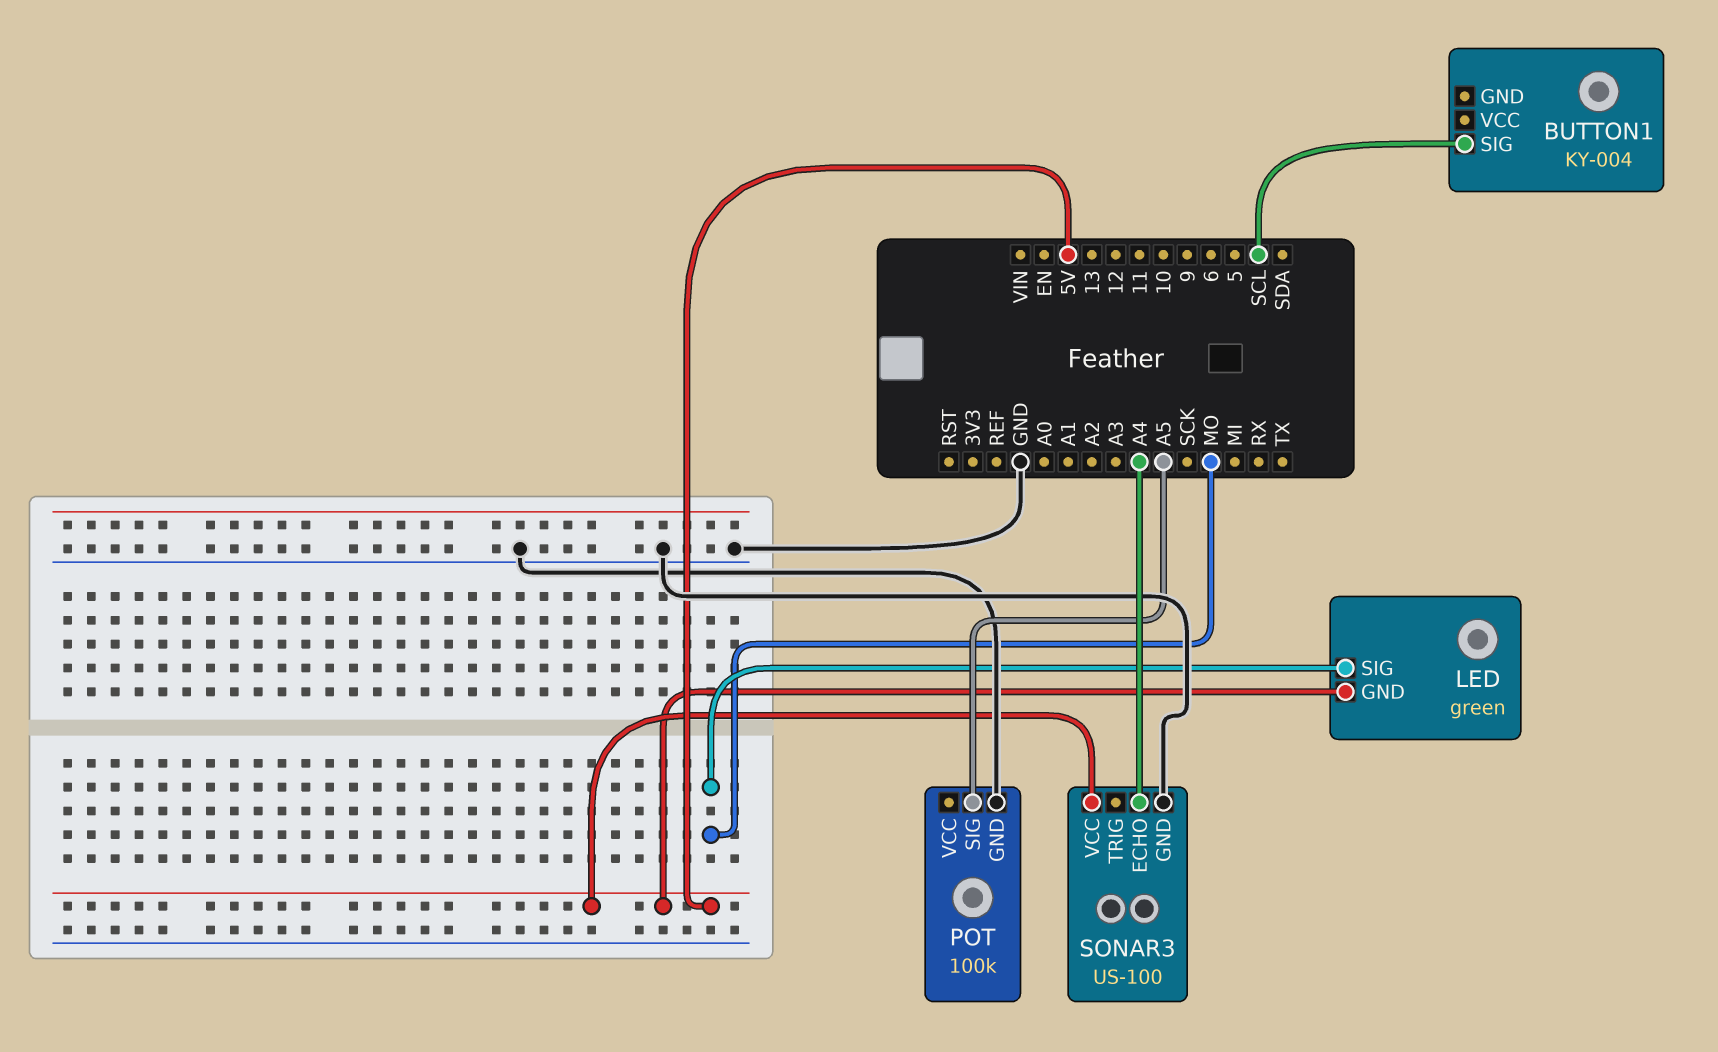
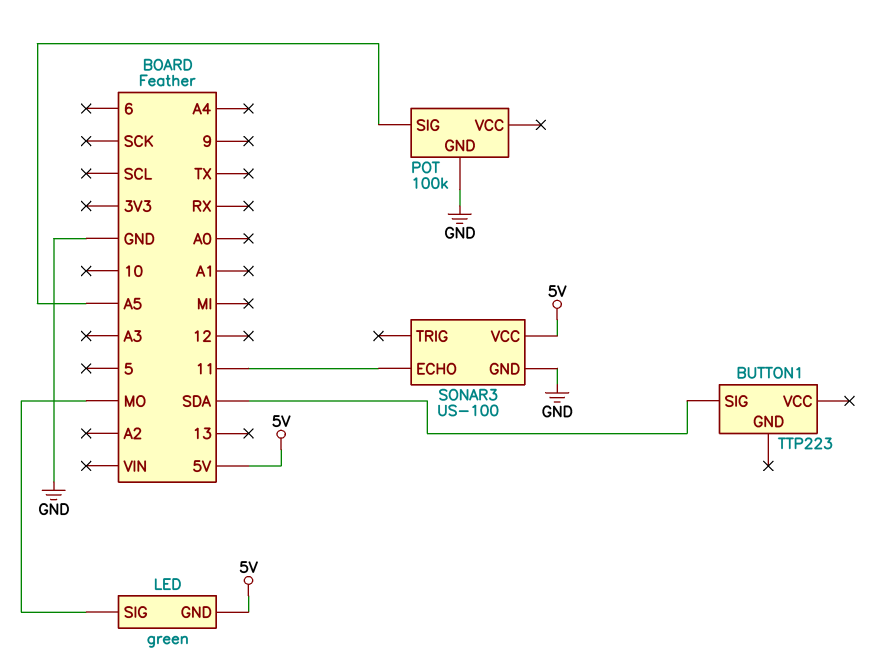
BUTTON1: KY-004 -> TTP223
BUTTON1 pin SIG: SCL -> SDA
SONAR3 pin ECHO: A4 -> 11

